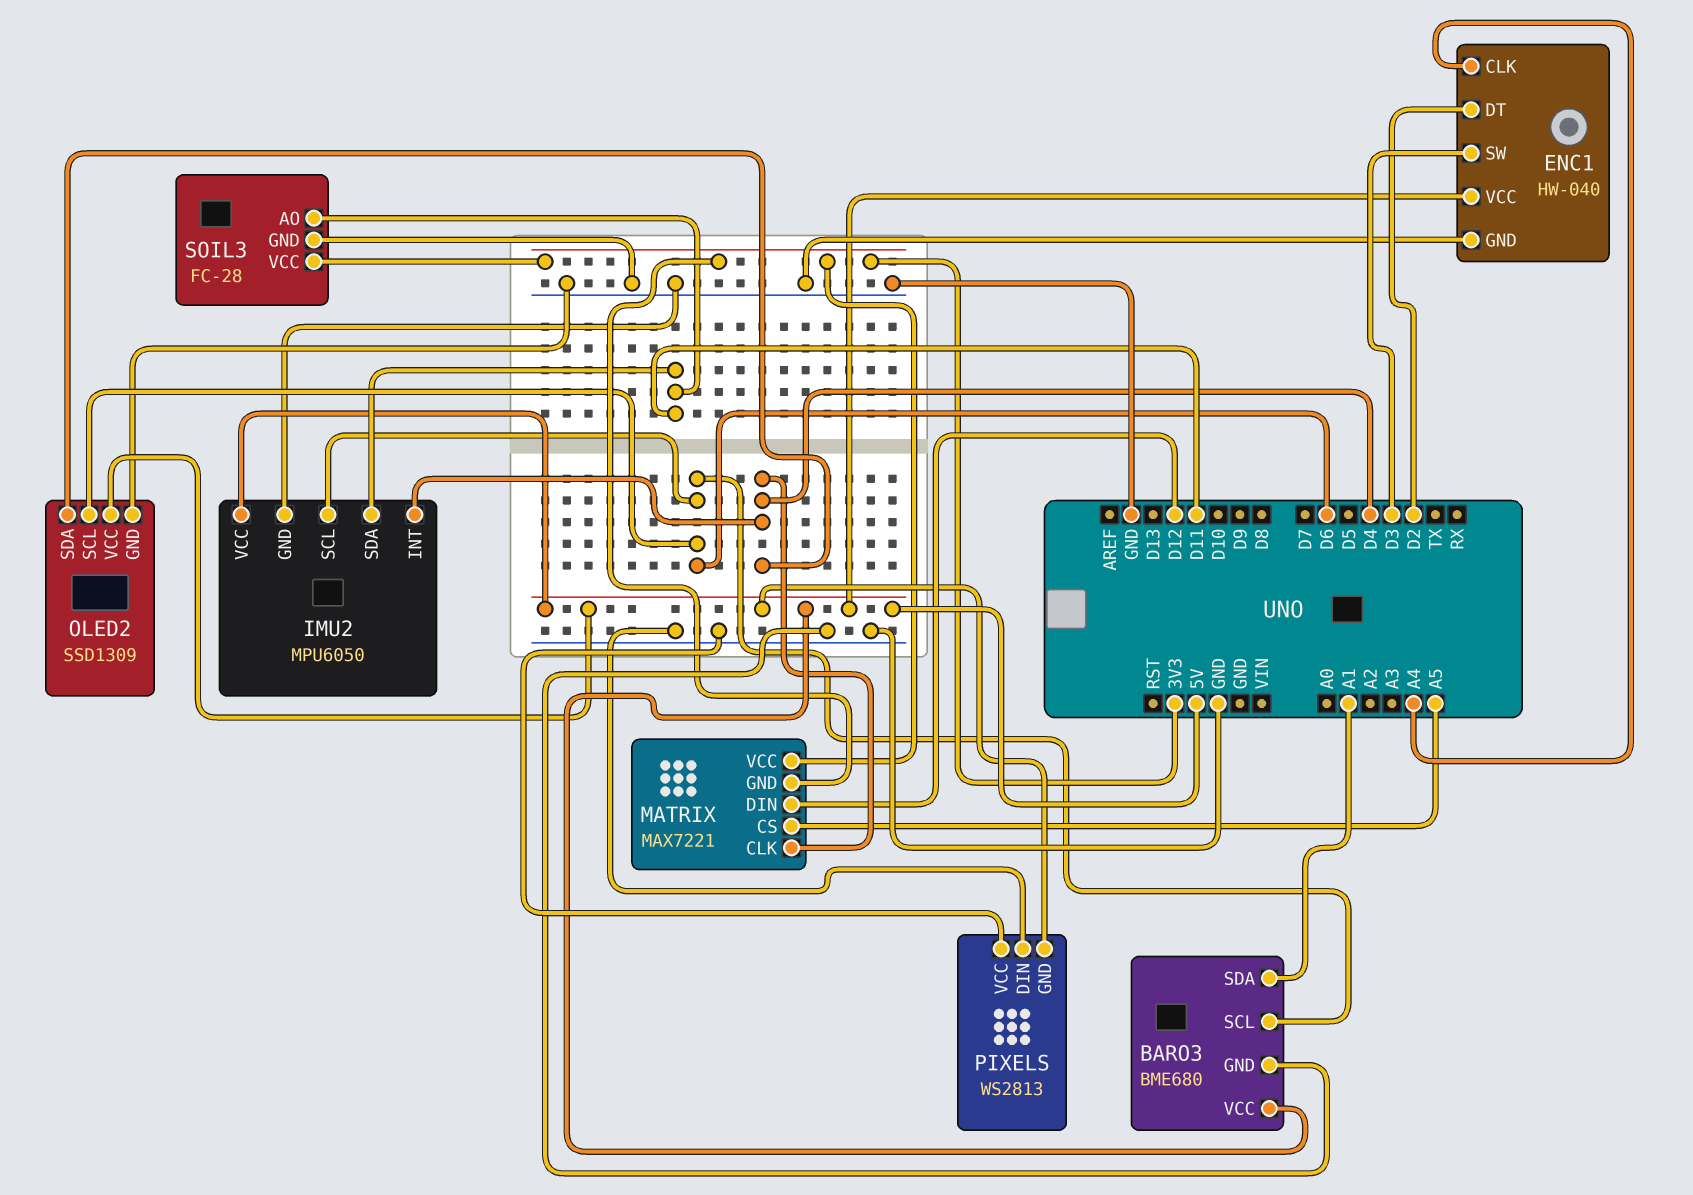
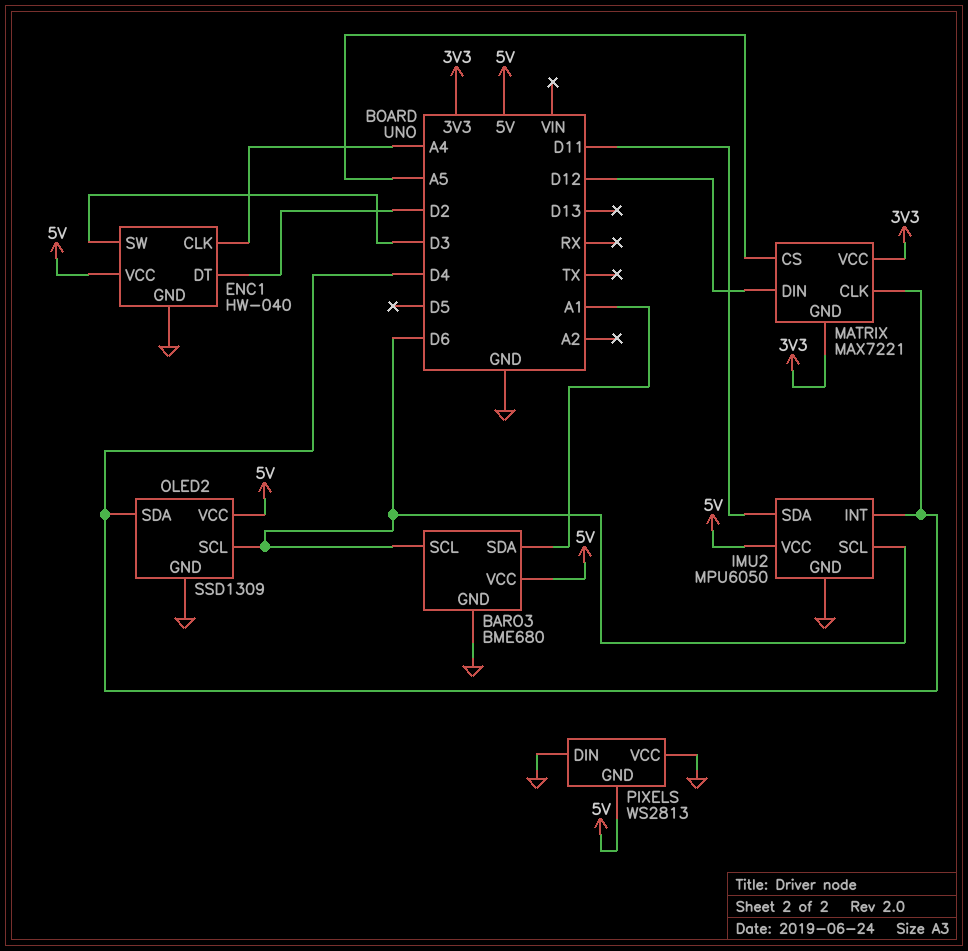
SOIL3: FC-28 -> none
SOIL3 pin AO: D11 -> none
SOIL3 pin GND: GND -> none
SOIL3 pin VCC: 3V3 -> none

